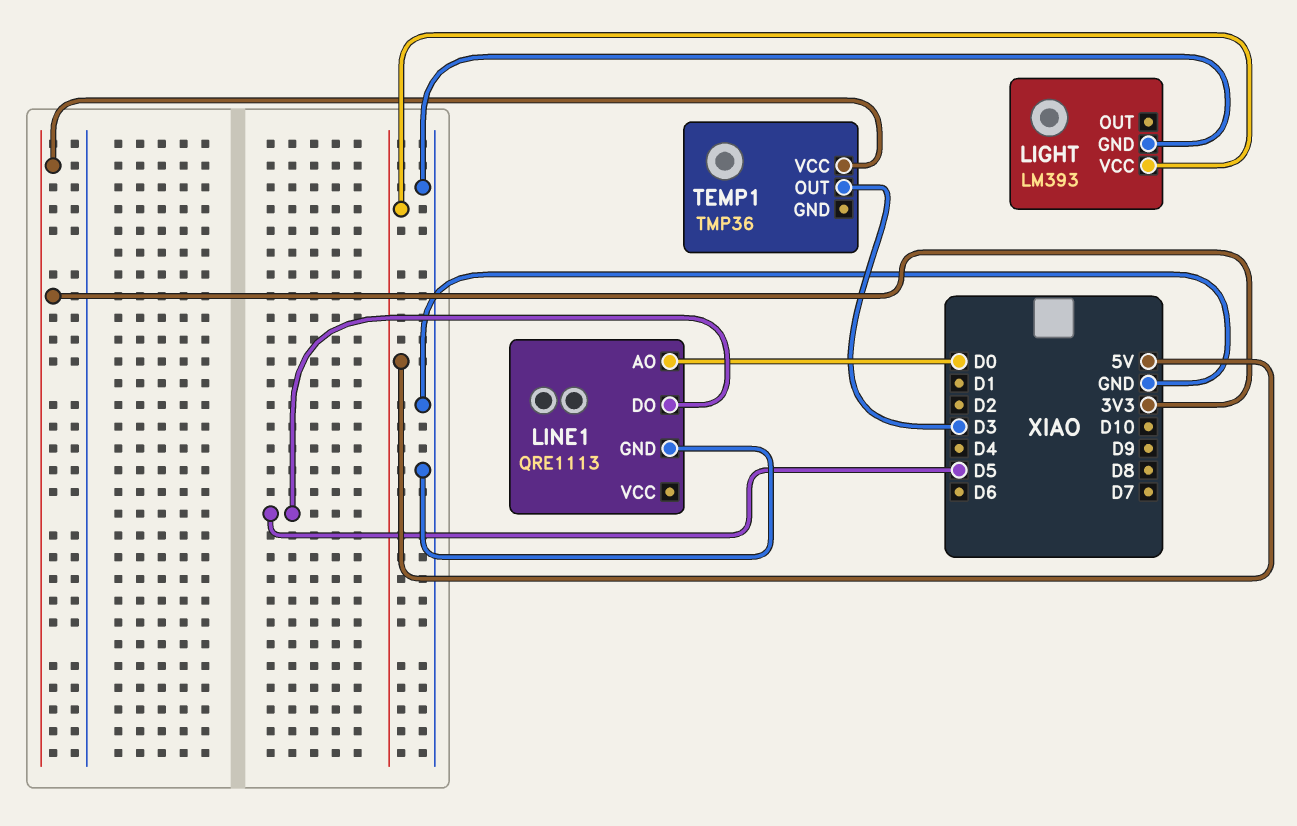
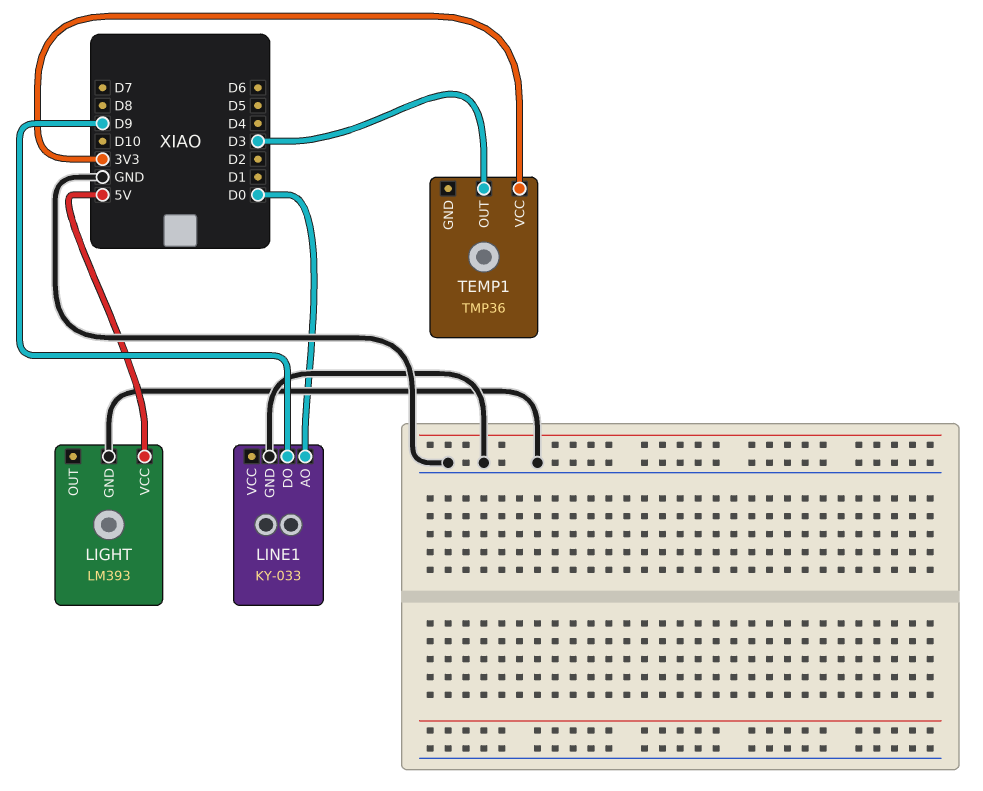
LINE1: QRE1113 -> KY-033
LINE1 pin DO: D5 -> D9

